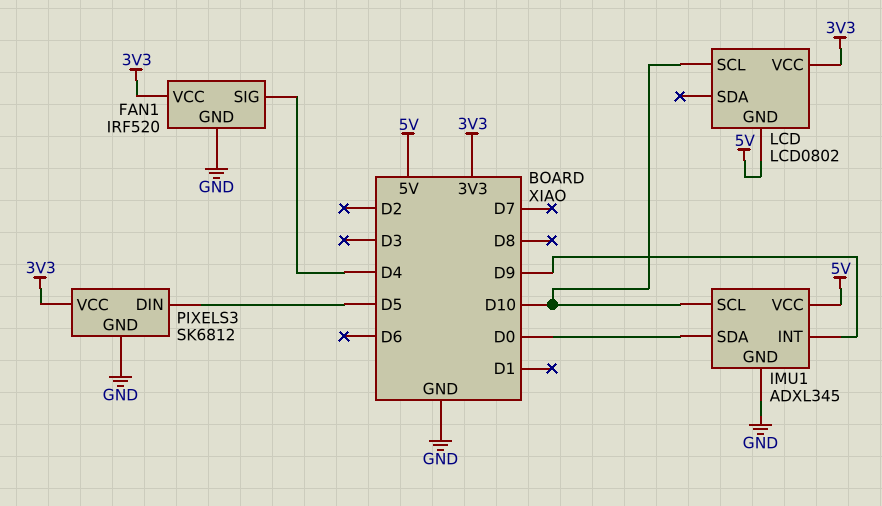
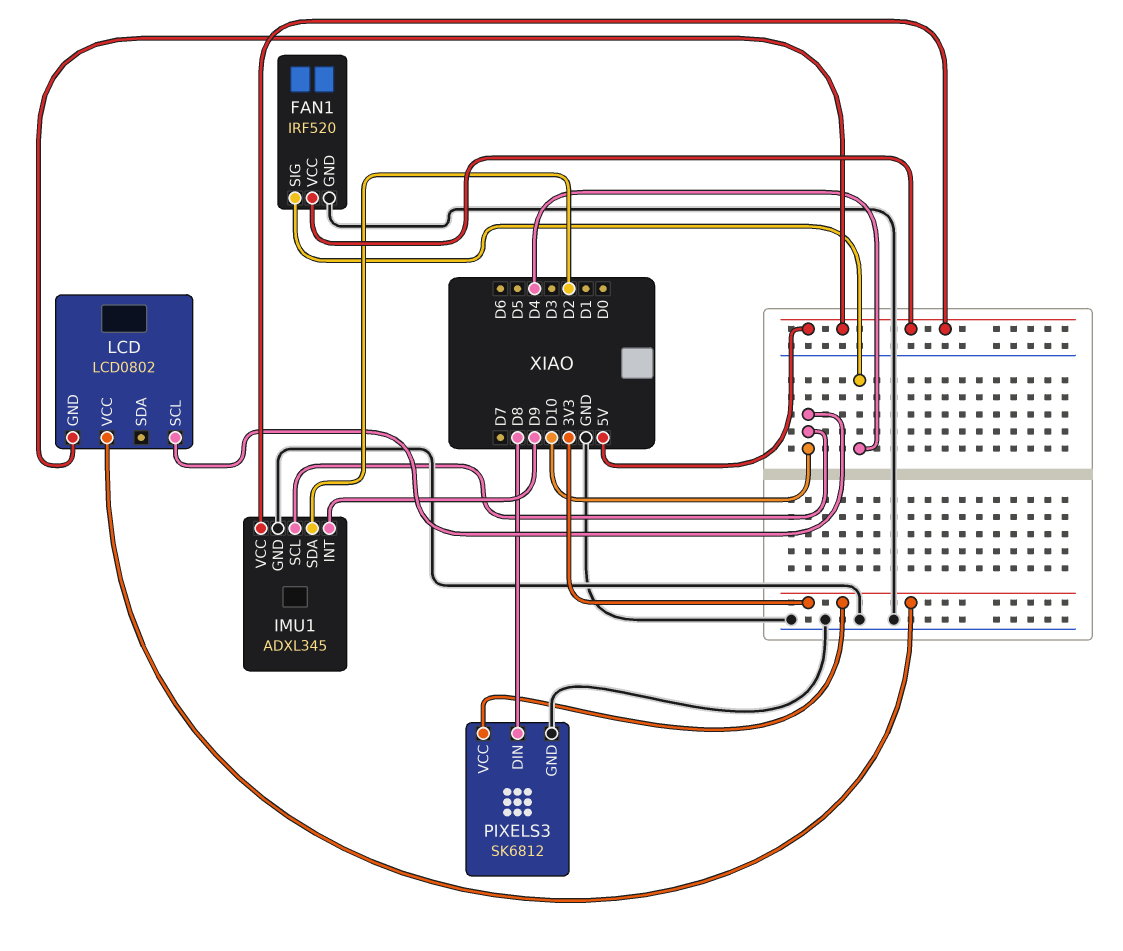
FAN1 pin VCC: 3V3 -> 5V
IMU1 pin SDA: D0 -> D2
PIXELS3 pin DIN: D5 -> D8

